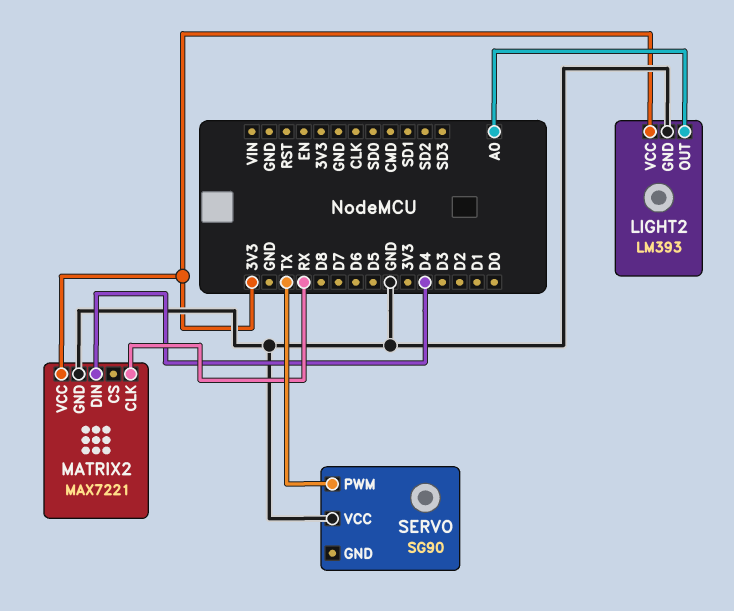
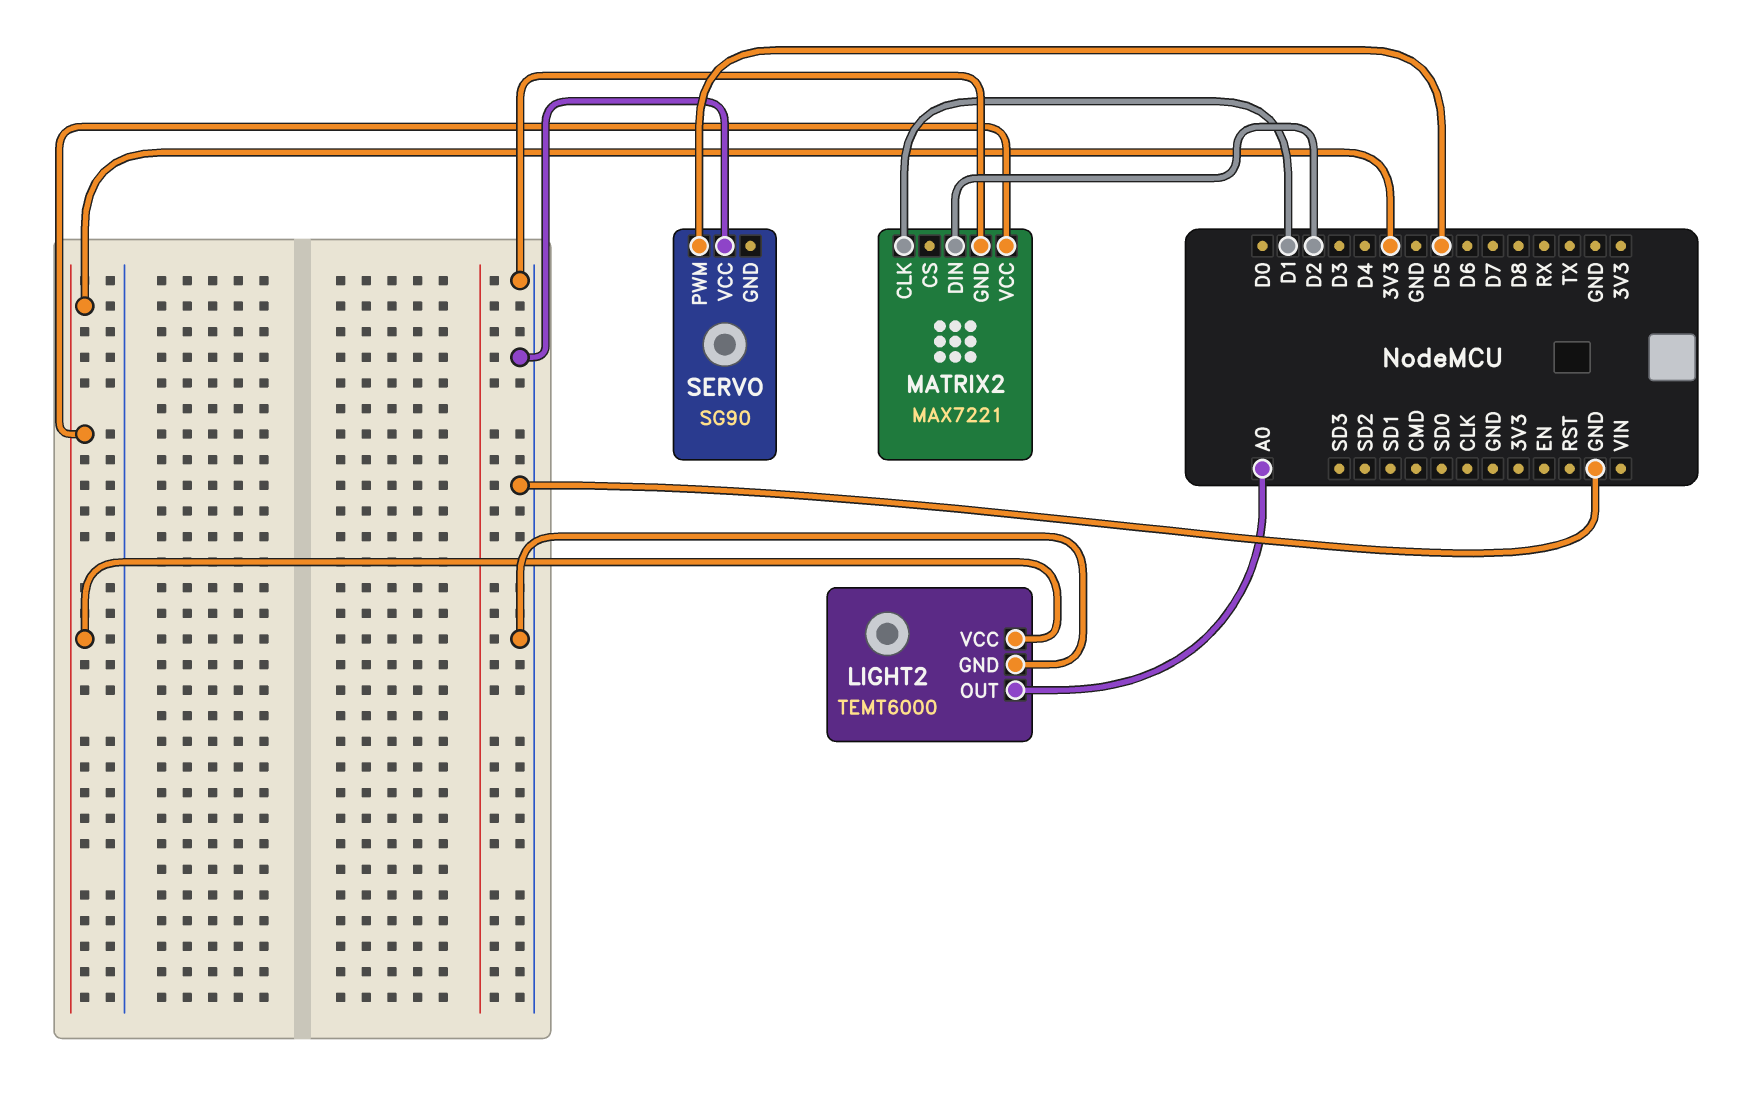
LIGHT2: LM393 -> TEMT6000
MATRIX2 pin CLK: RX -> D1
MATRIX2 pin DIN: D4 -> D2
SERVO pin PWM: TX -> D5

